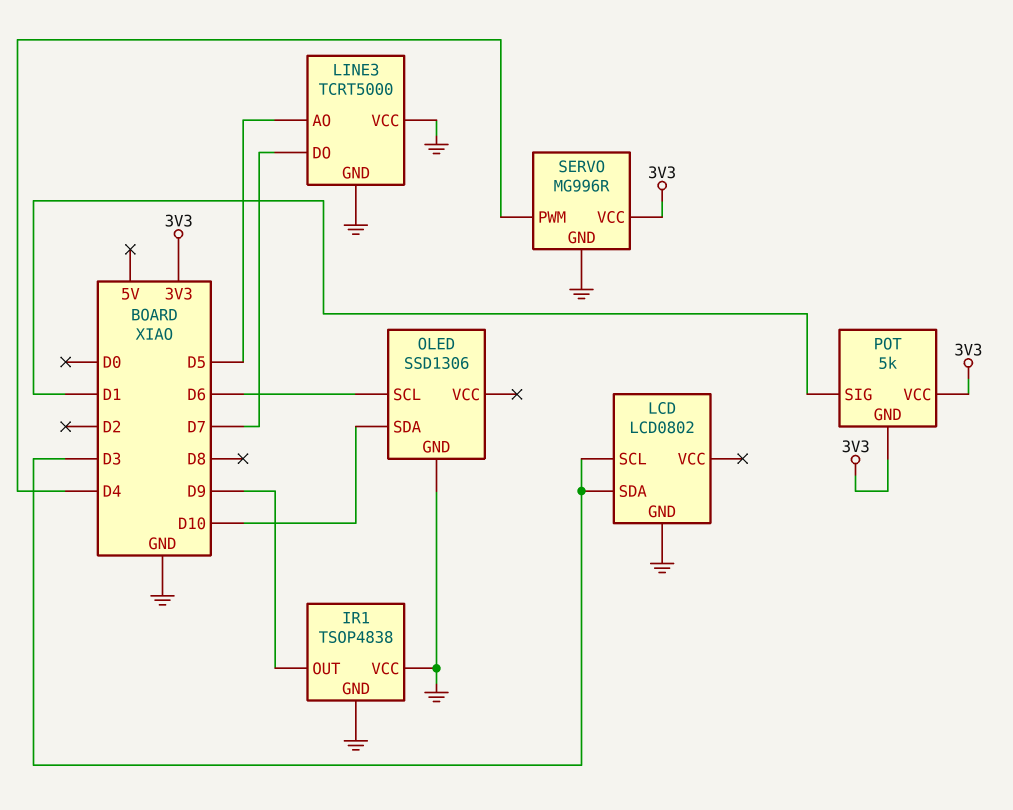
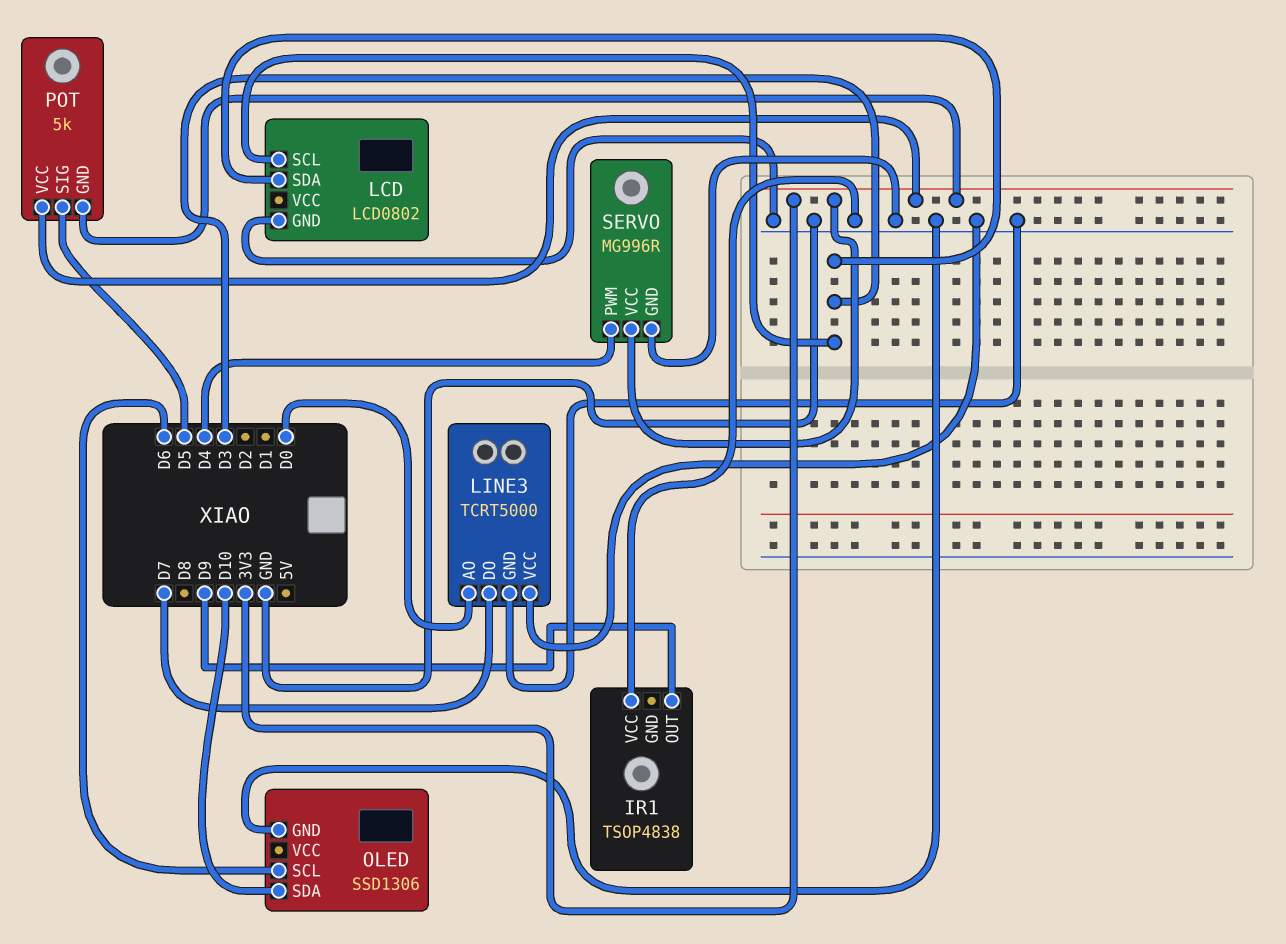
IR1 pin GND: GND -> none
LINE3 pin AO: D5 -> D0
POT pin SIG: D1 -> D5

